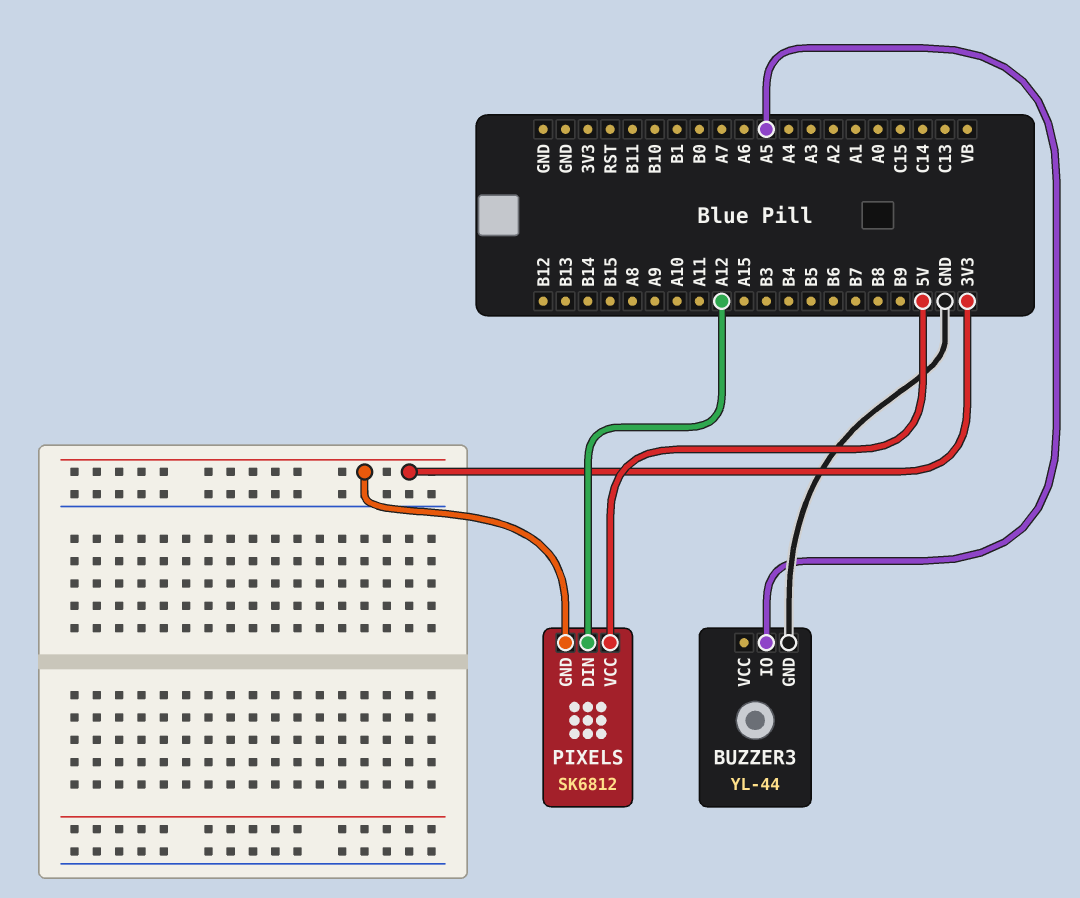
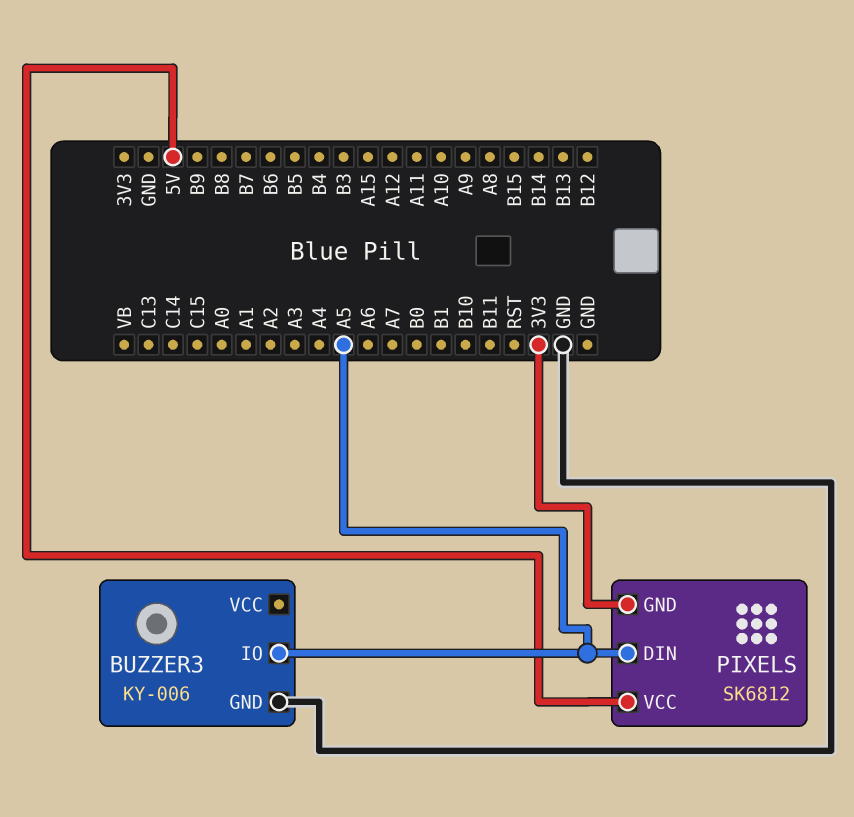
BUZZER3: YL-44 -> KY-006
PIXELS pin DIN: A12 -> A5

